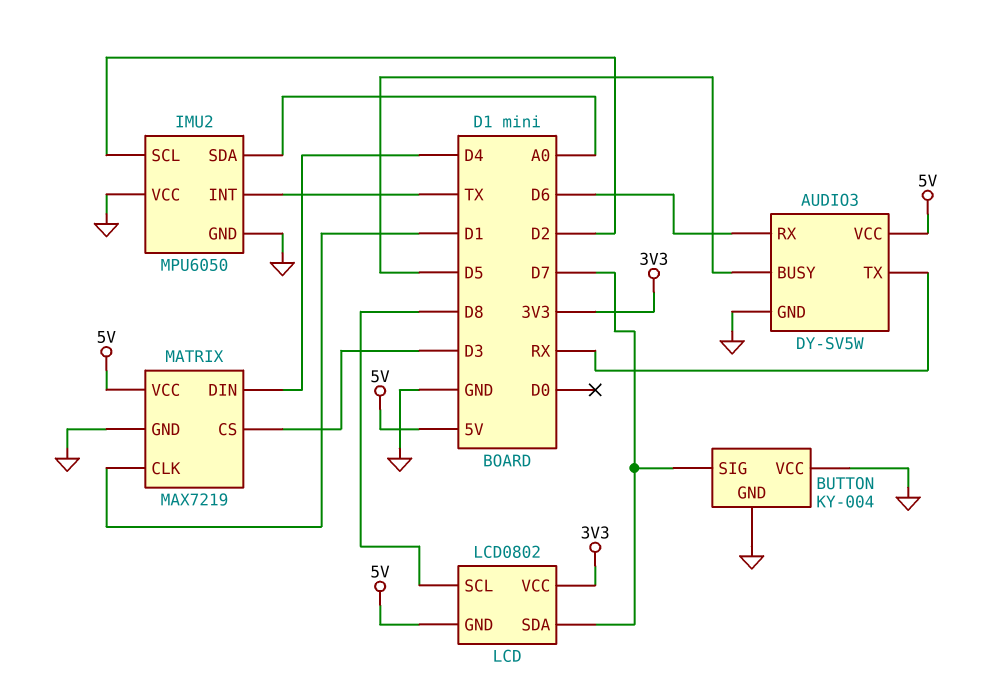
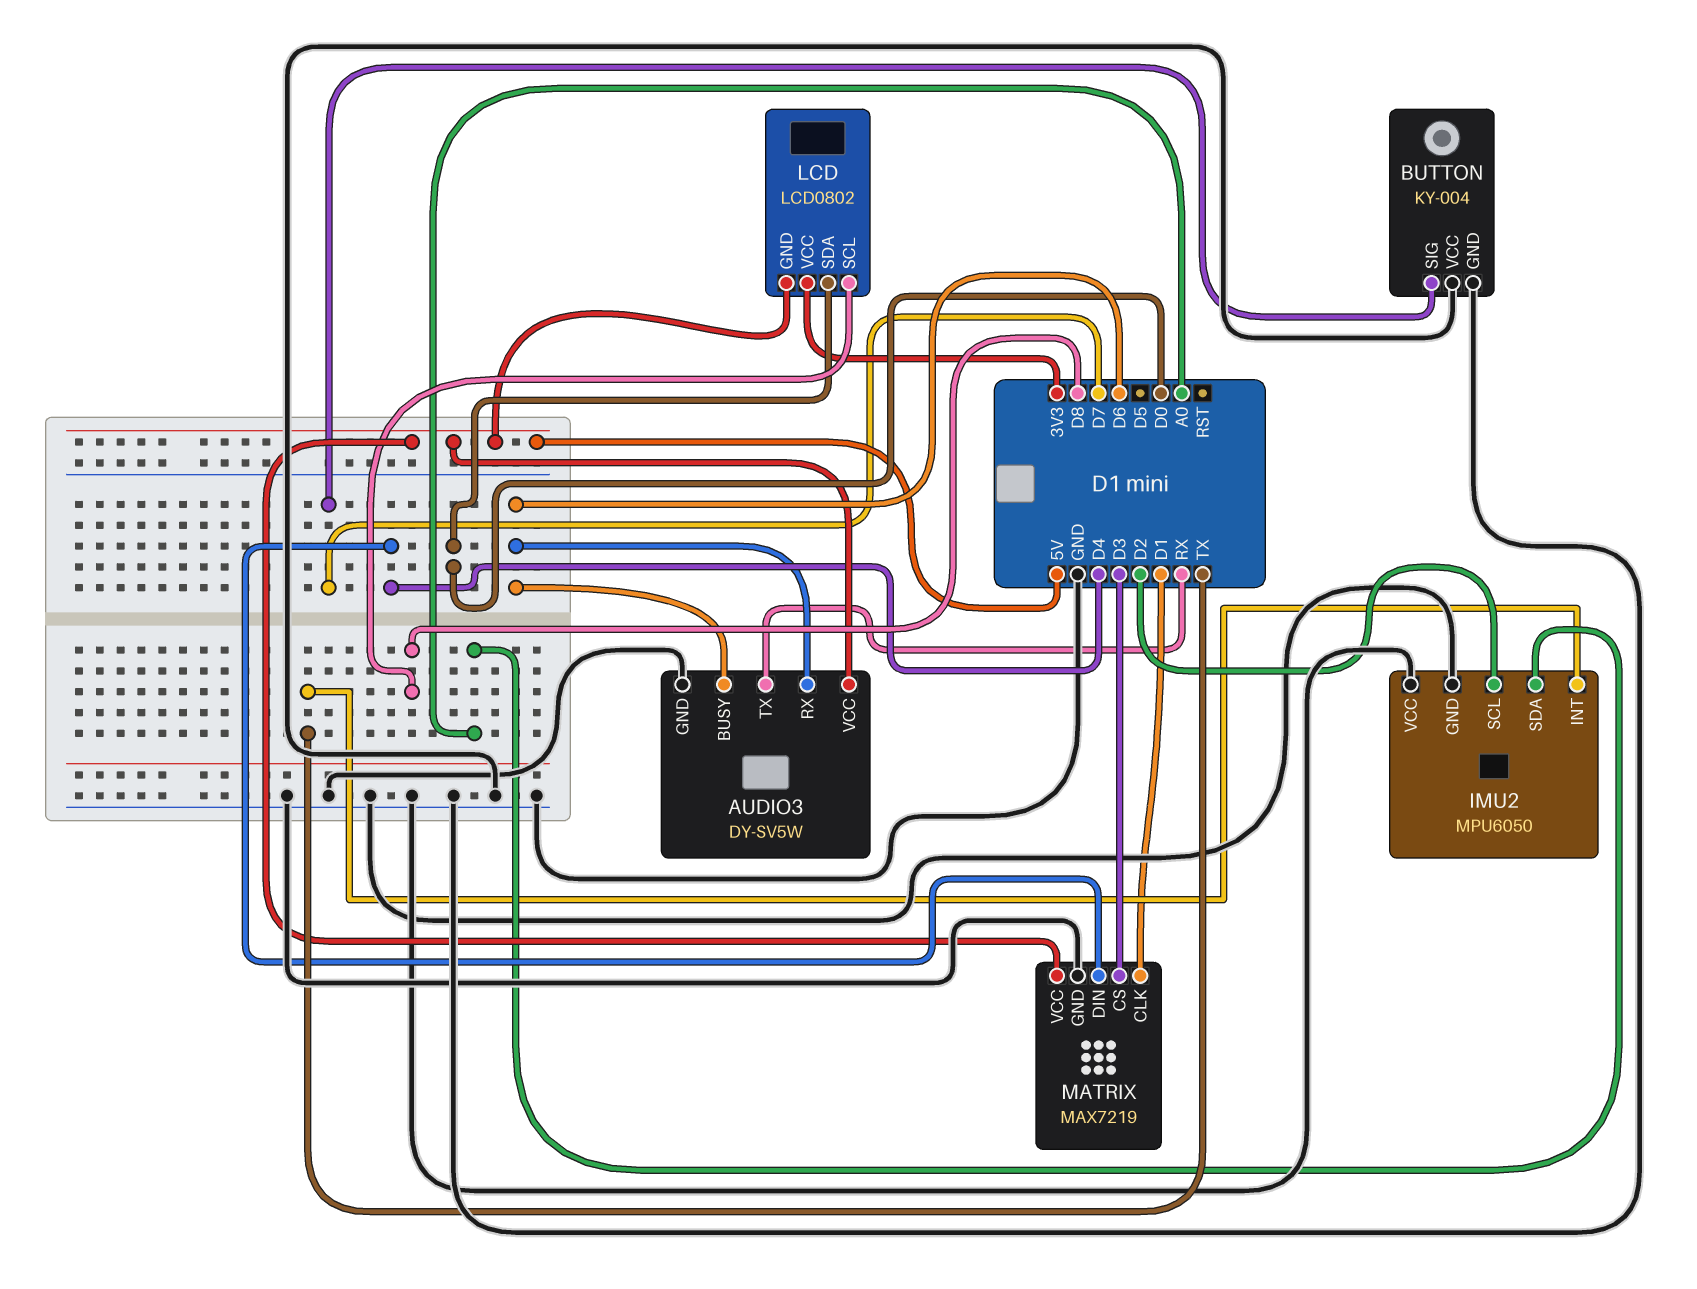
AUDIO3 pin BUSY: D5 -> D6
LCD pin SDA: D7 -> D0

